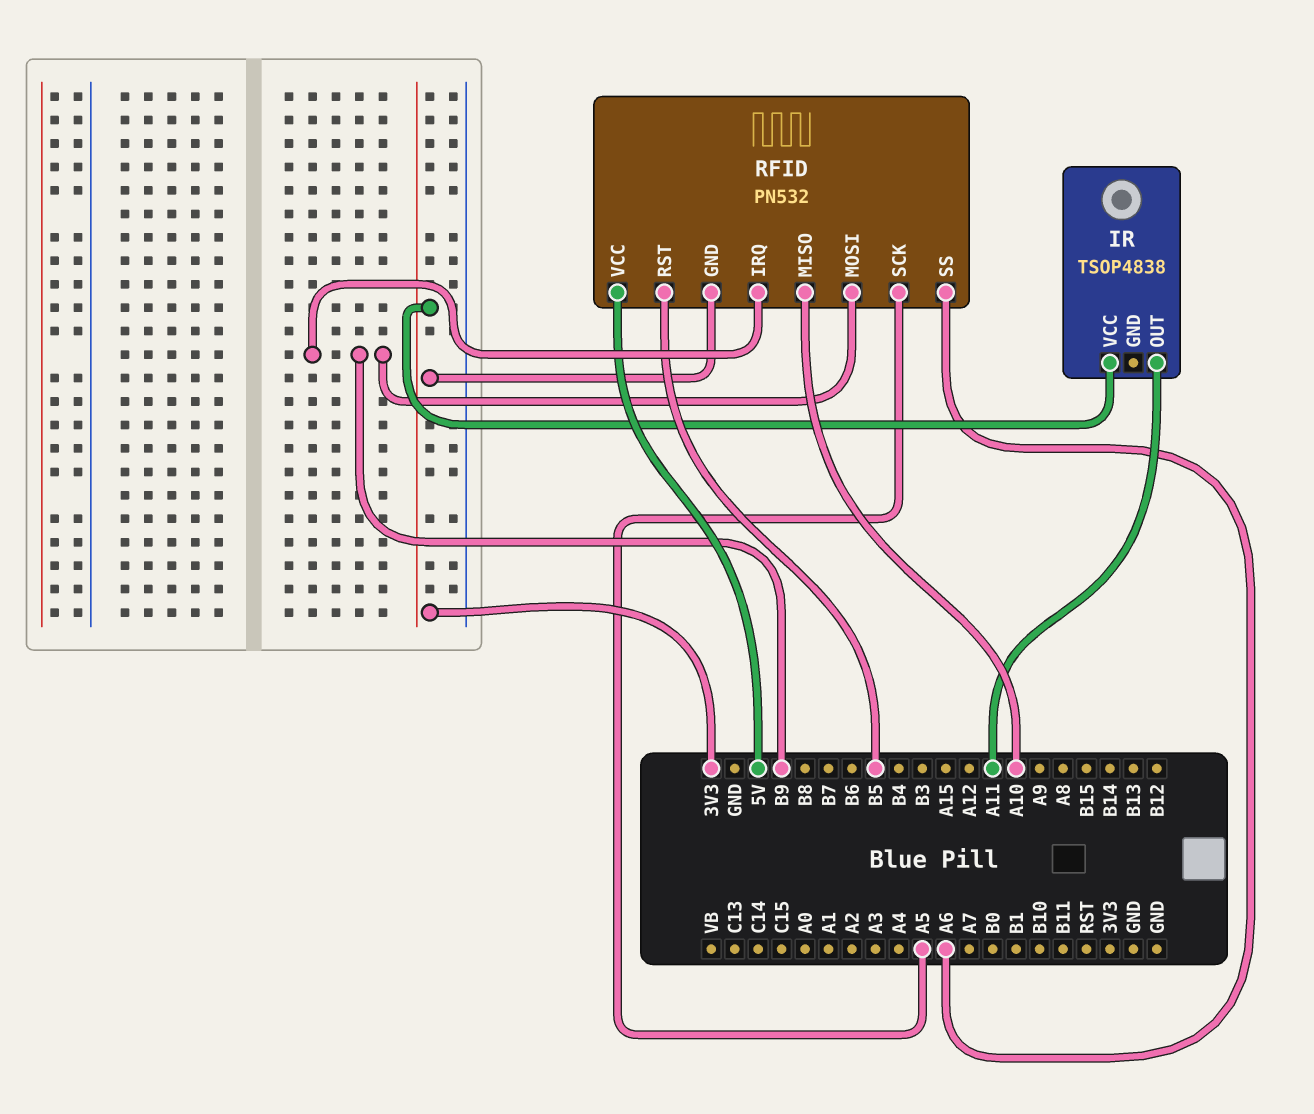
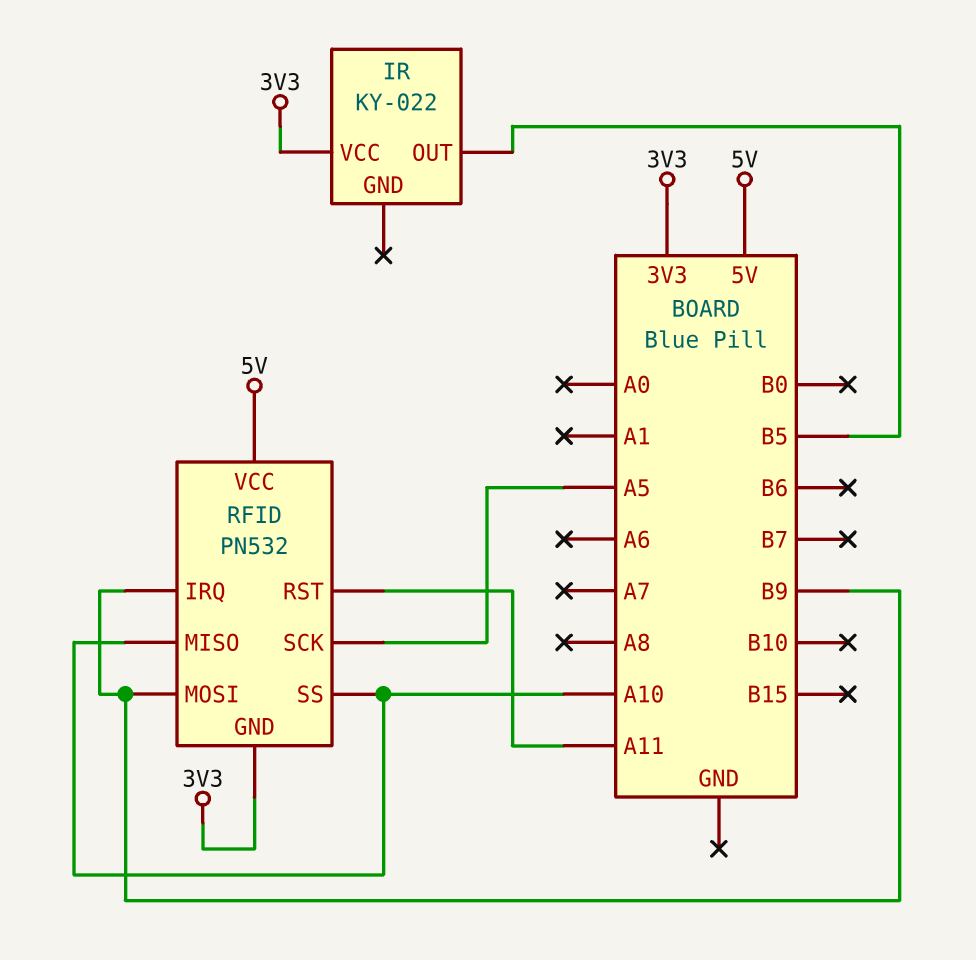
IR: TSOP4838 -> KY-022
IR pin OUT: A11 -> B5
RFID pin RST: B5 -> A11
RFID pin SS: A6 -> A10

